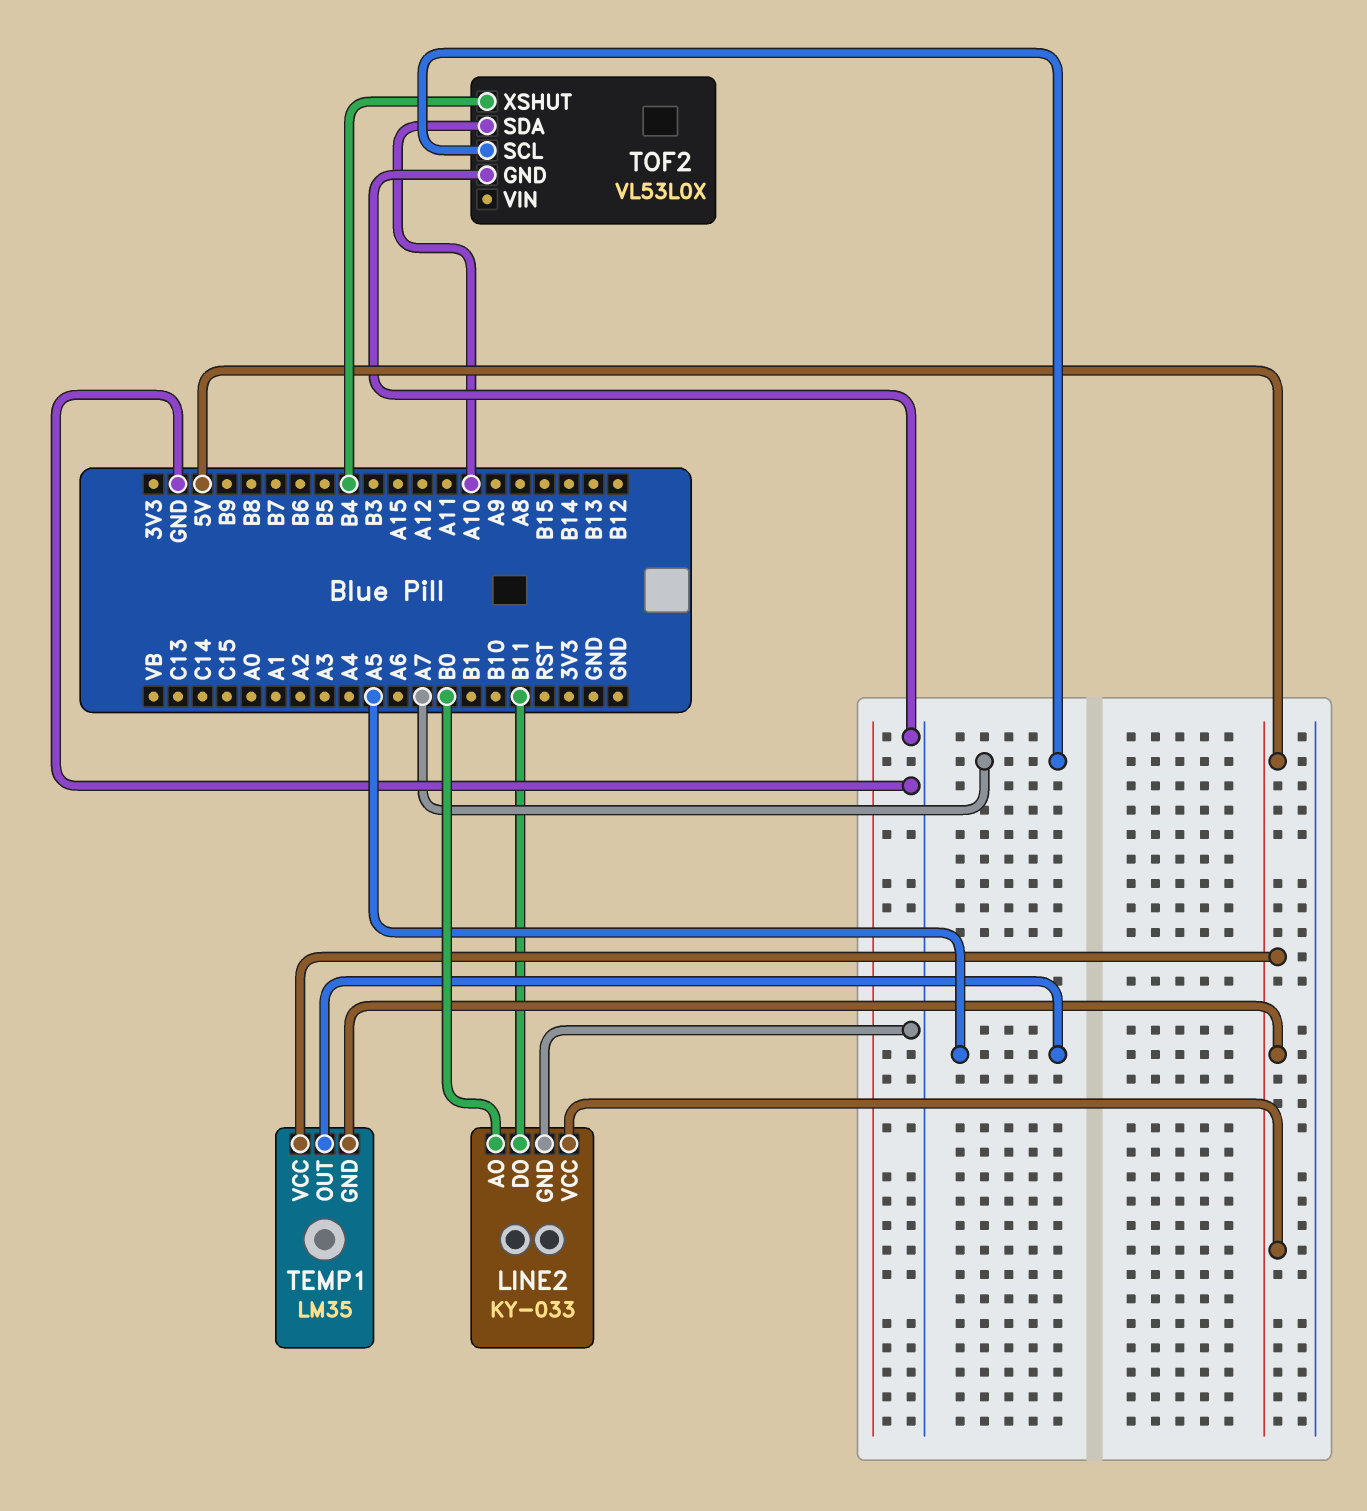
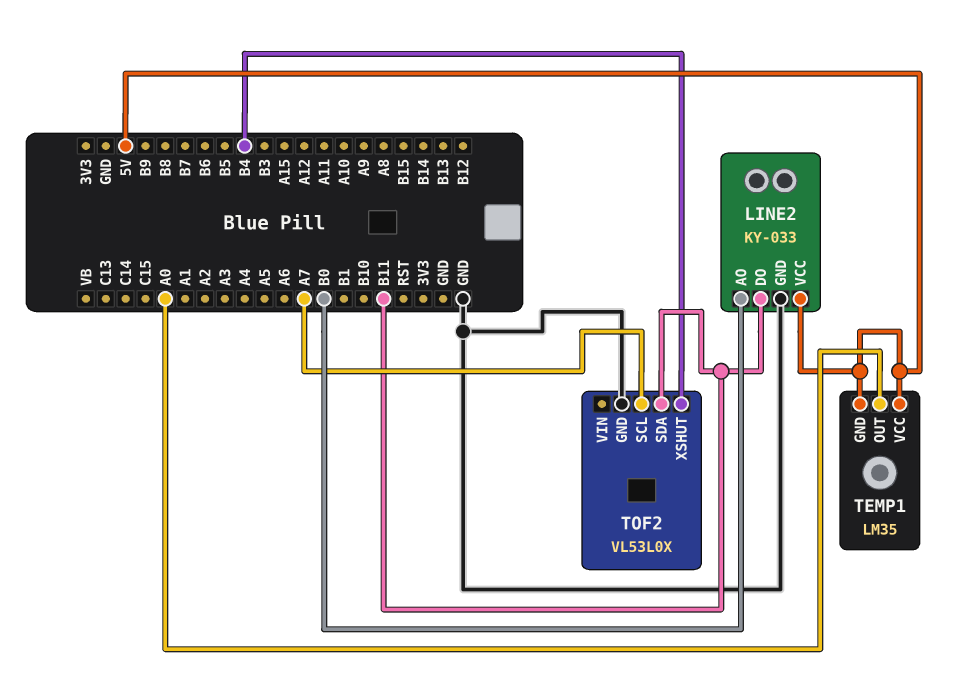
TEMP1 pin OUT: A5 -> A0
TOF2 pin SDA: A10 -> B11

